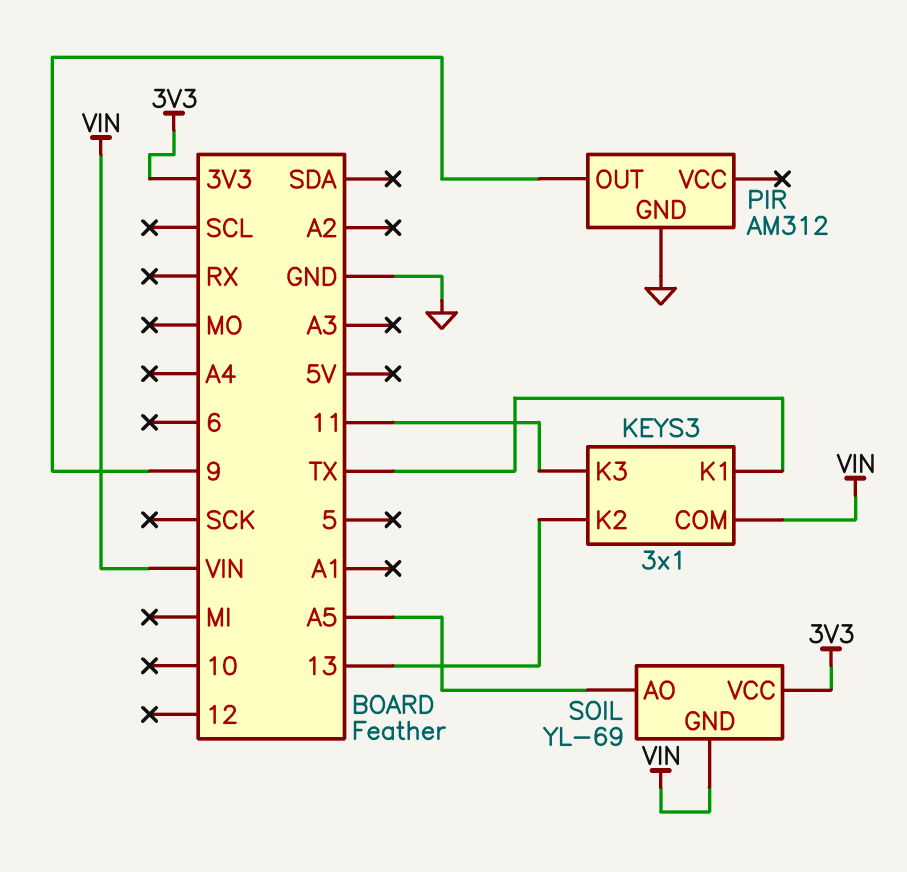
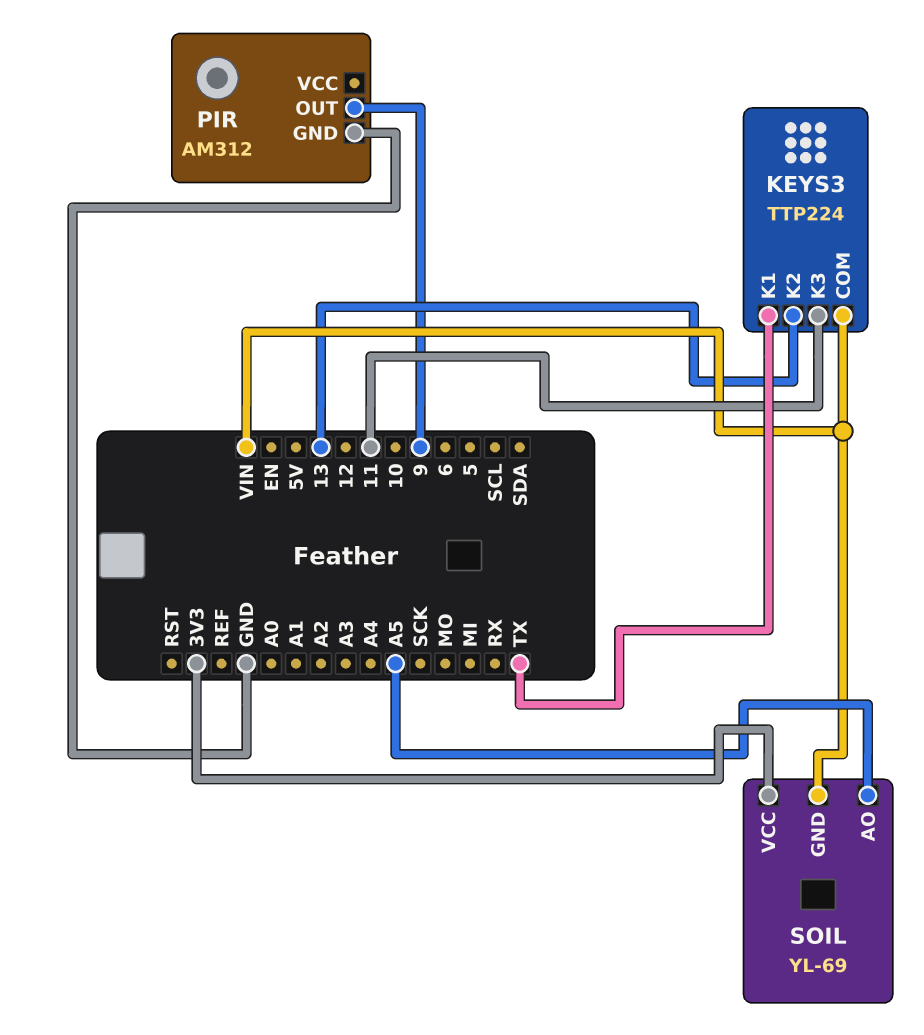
KEYS3: 3x1 -> TTP224

